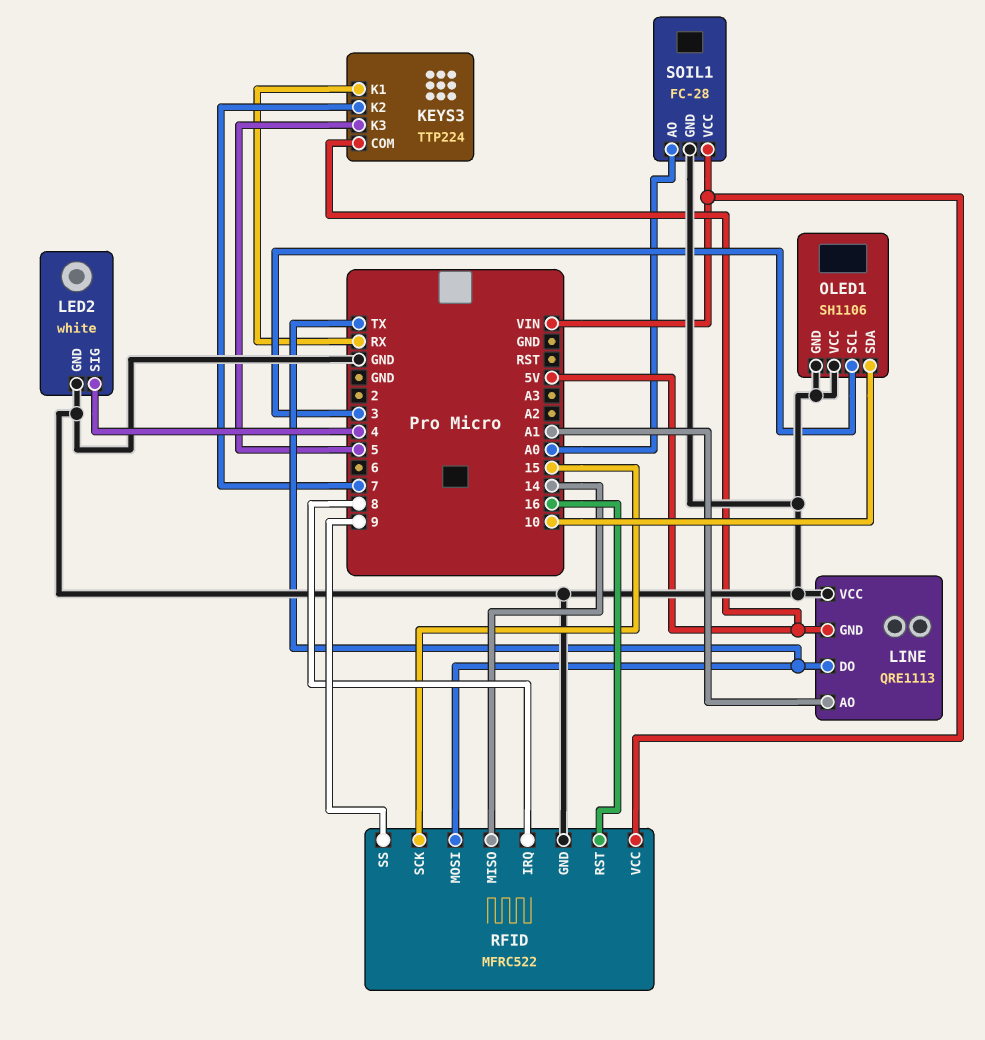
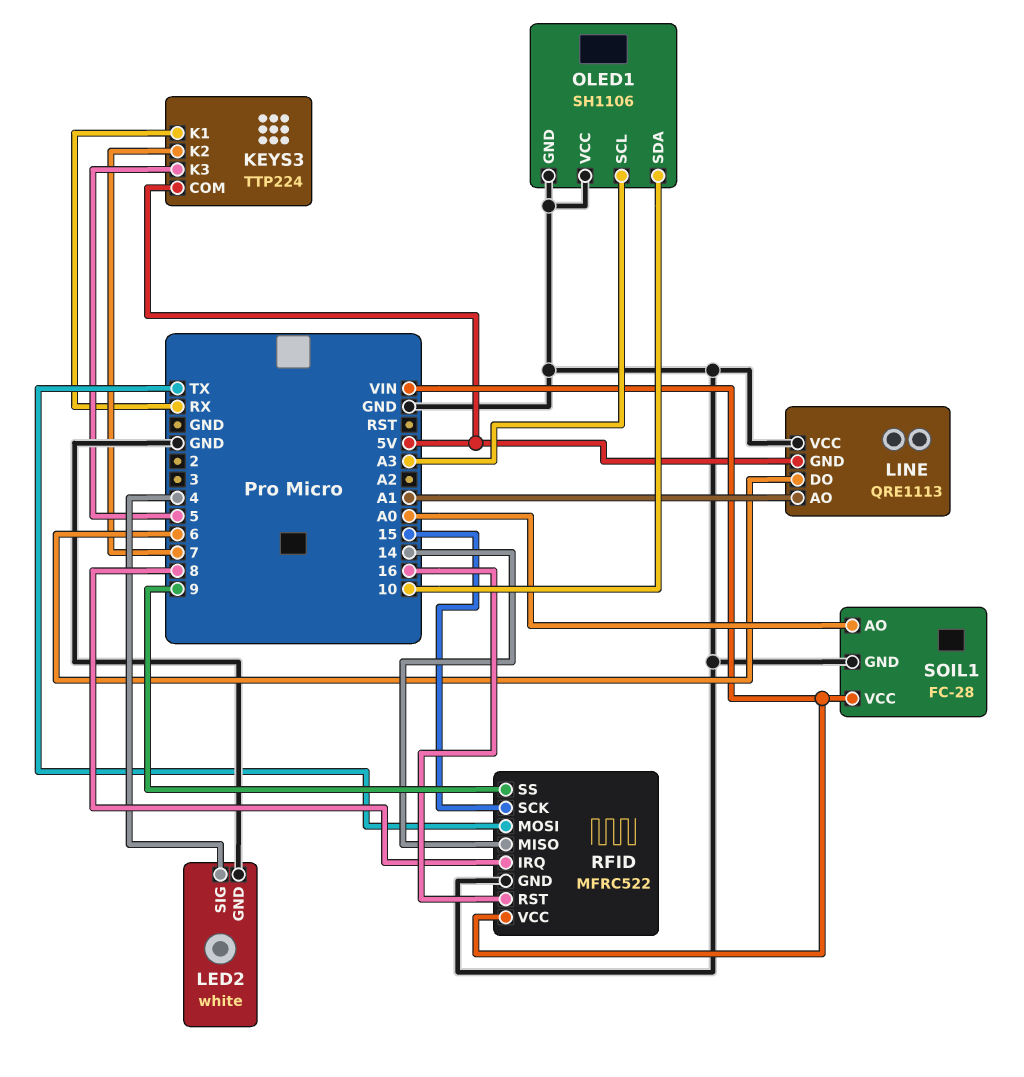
LINE pin DO: TX -> 6
OLED1 pin SCL: 3 -> A3

